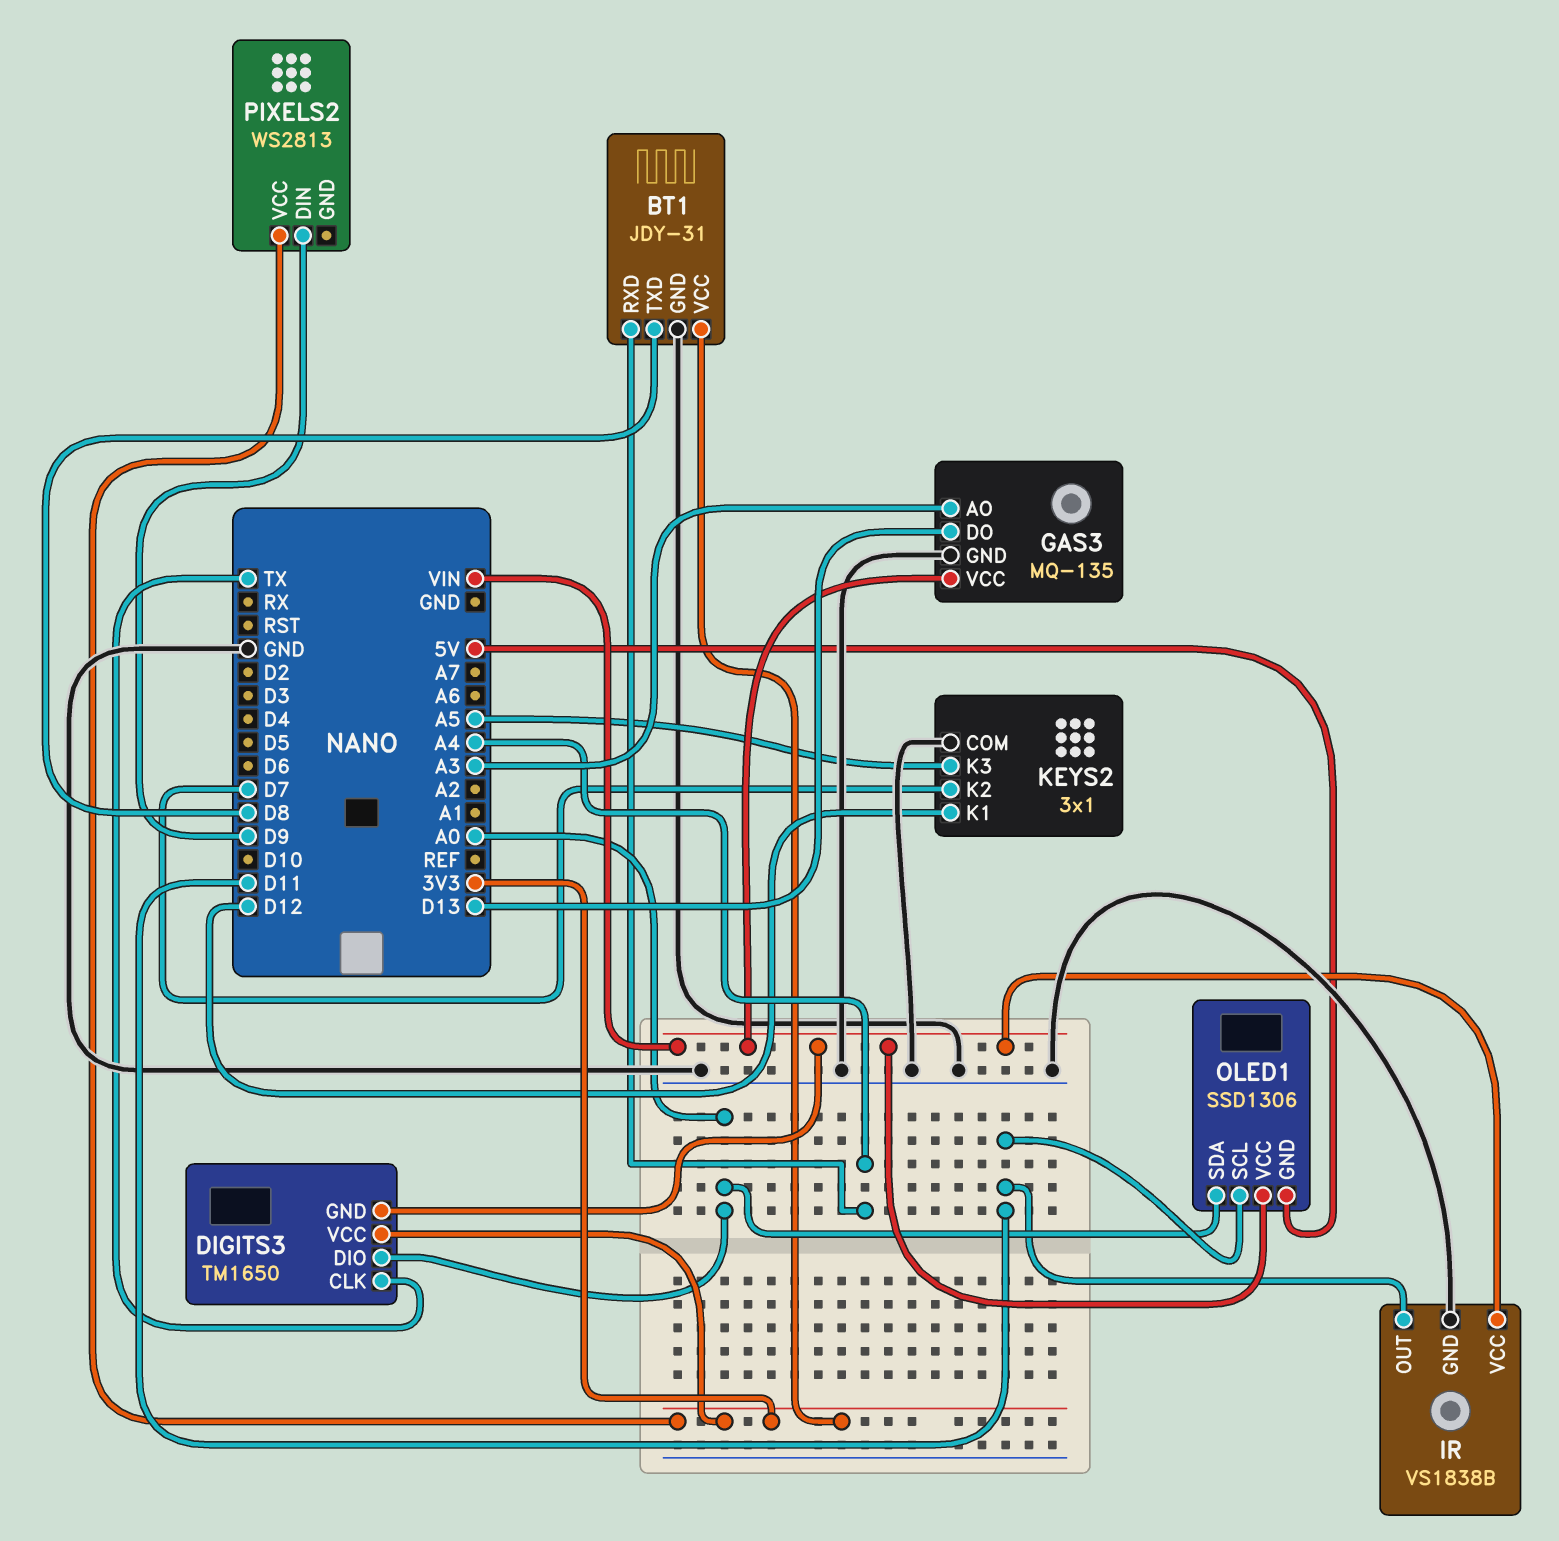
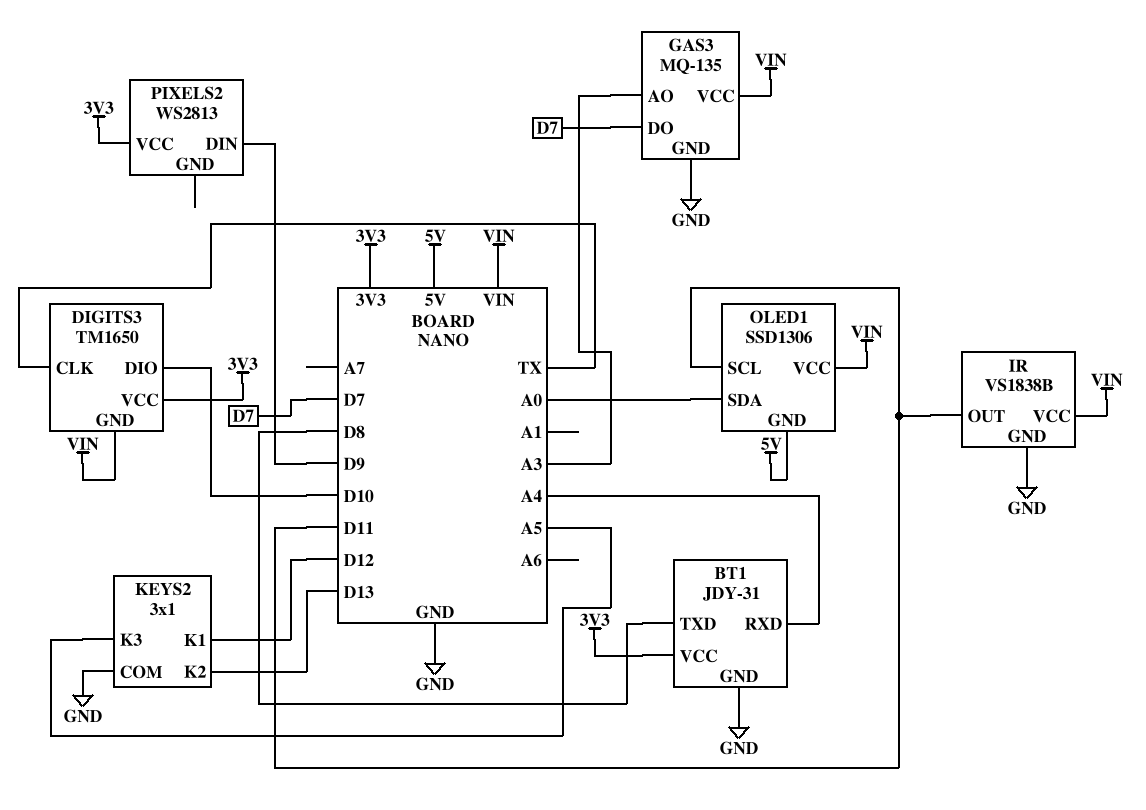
DIGITS3 pin DIO: A0 -> D10
GAS3 pin DO: D13 -> D7
KEYS2 pin K2: D7 -> D13

